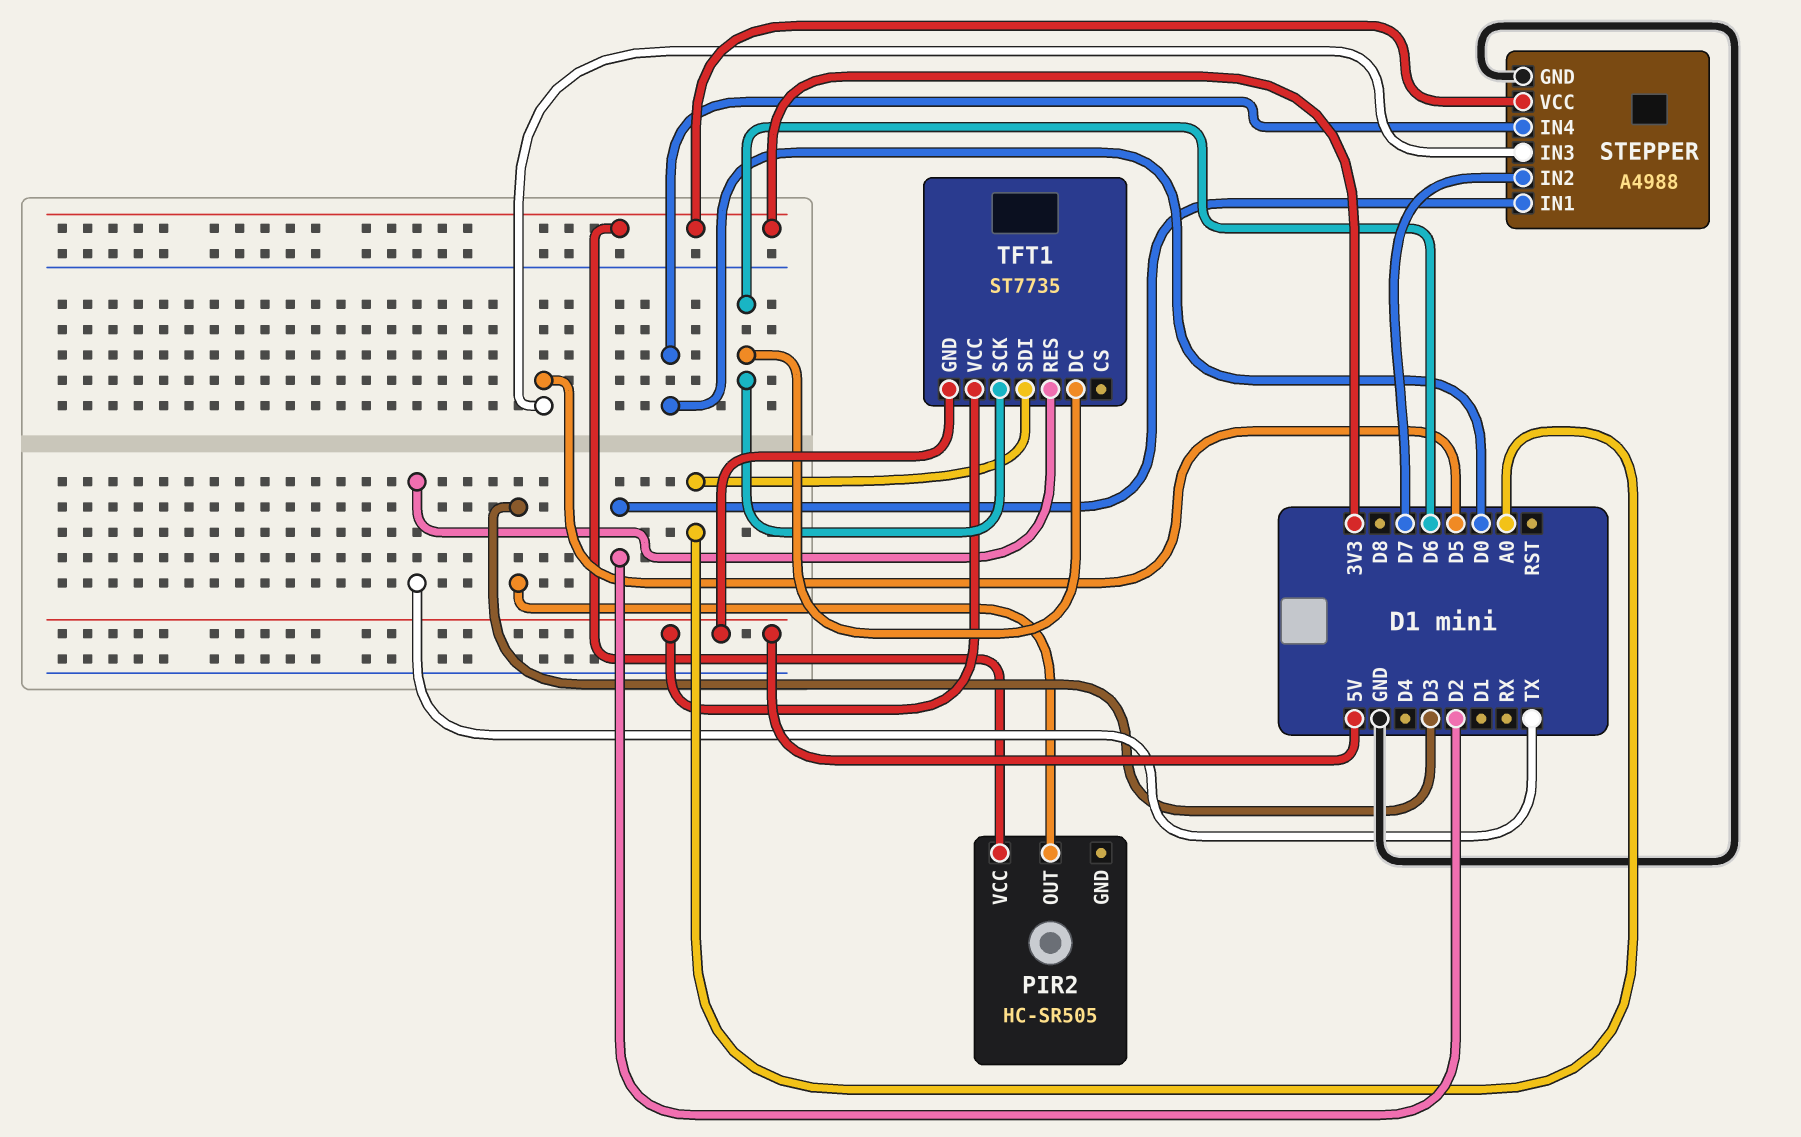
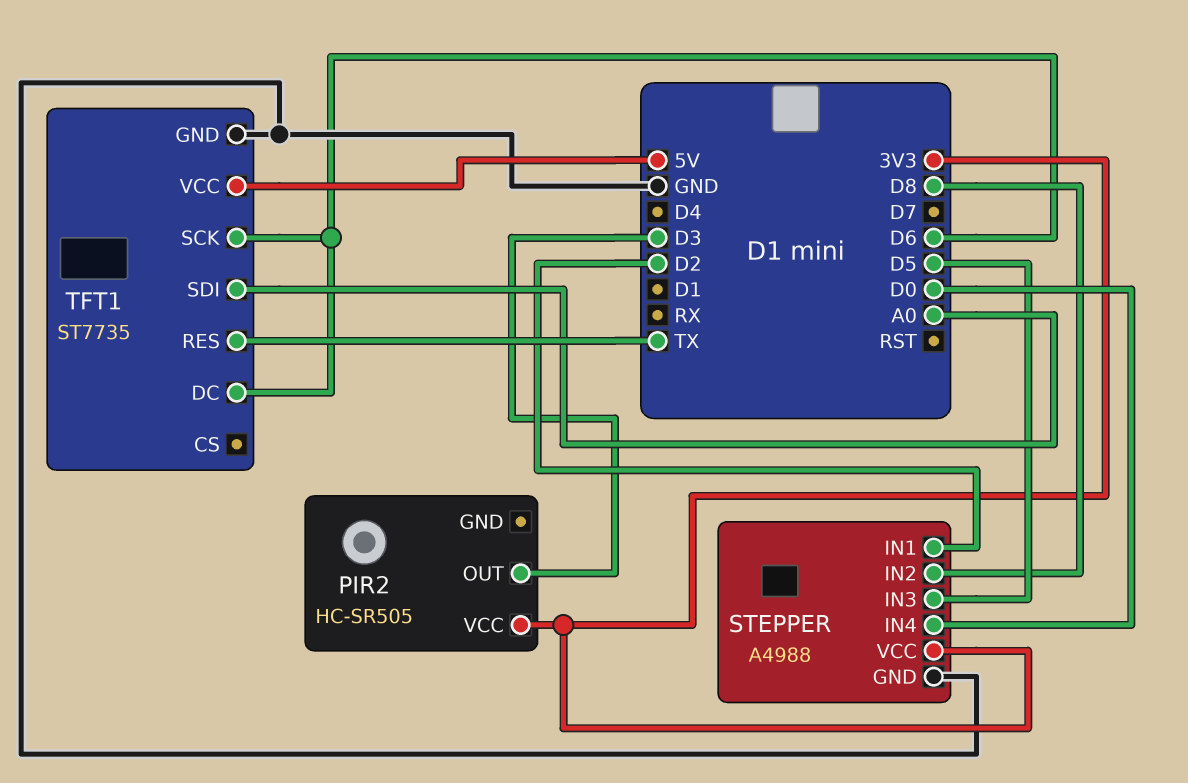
STEPPER pin IN2: D7 -> D8
TFT1 pin GND: 5V -> GND

